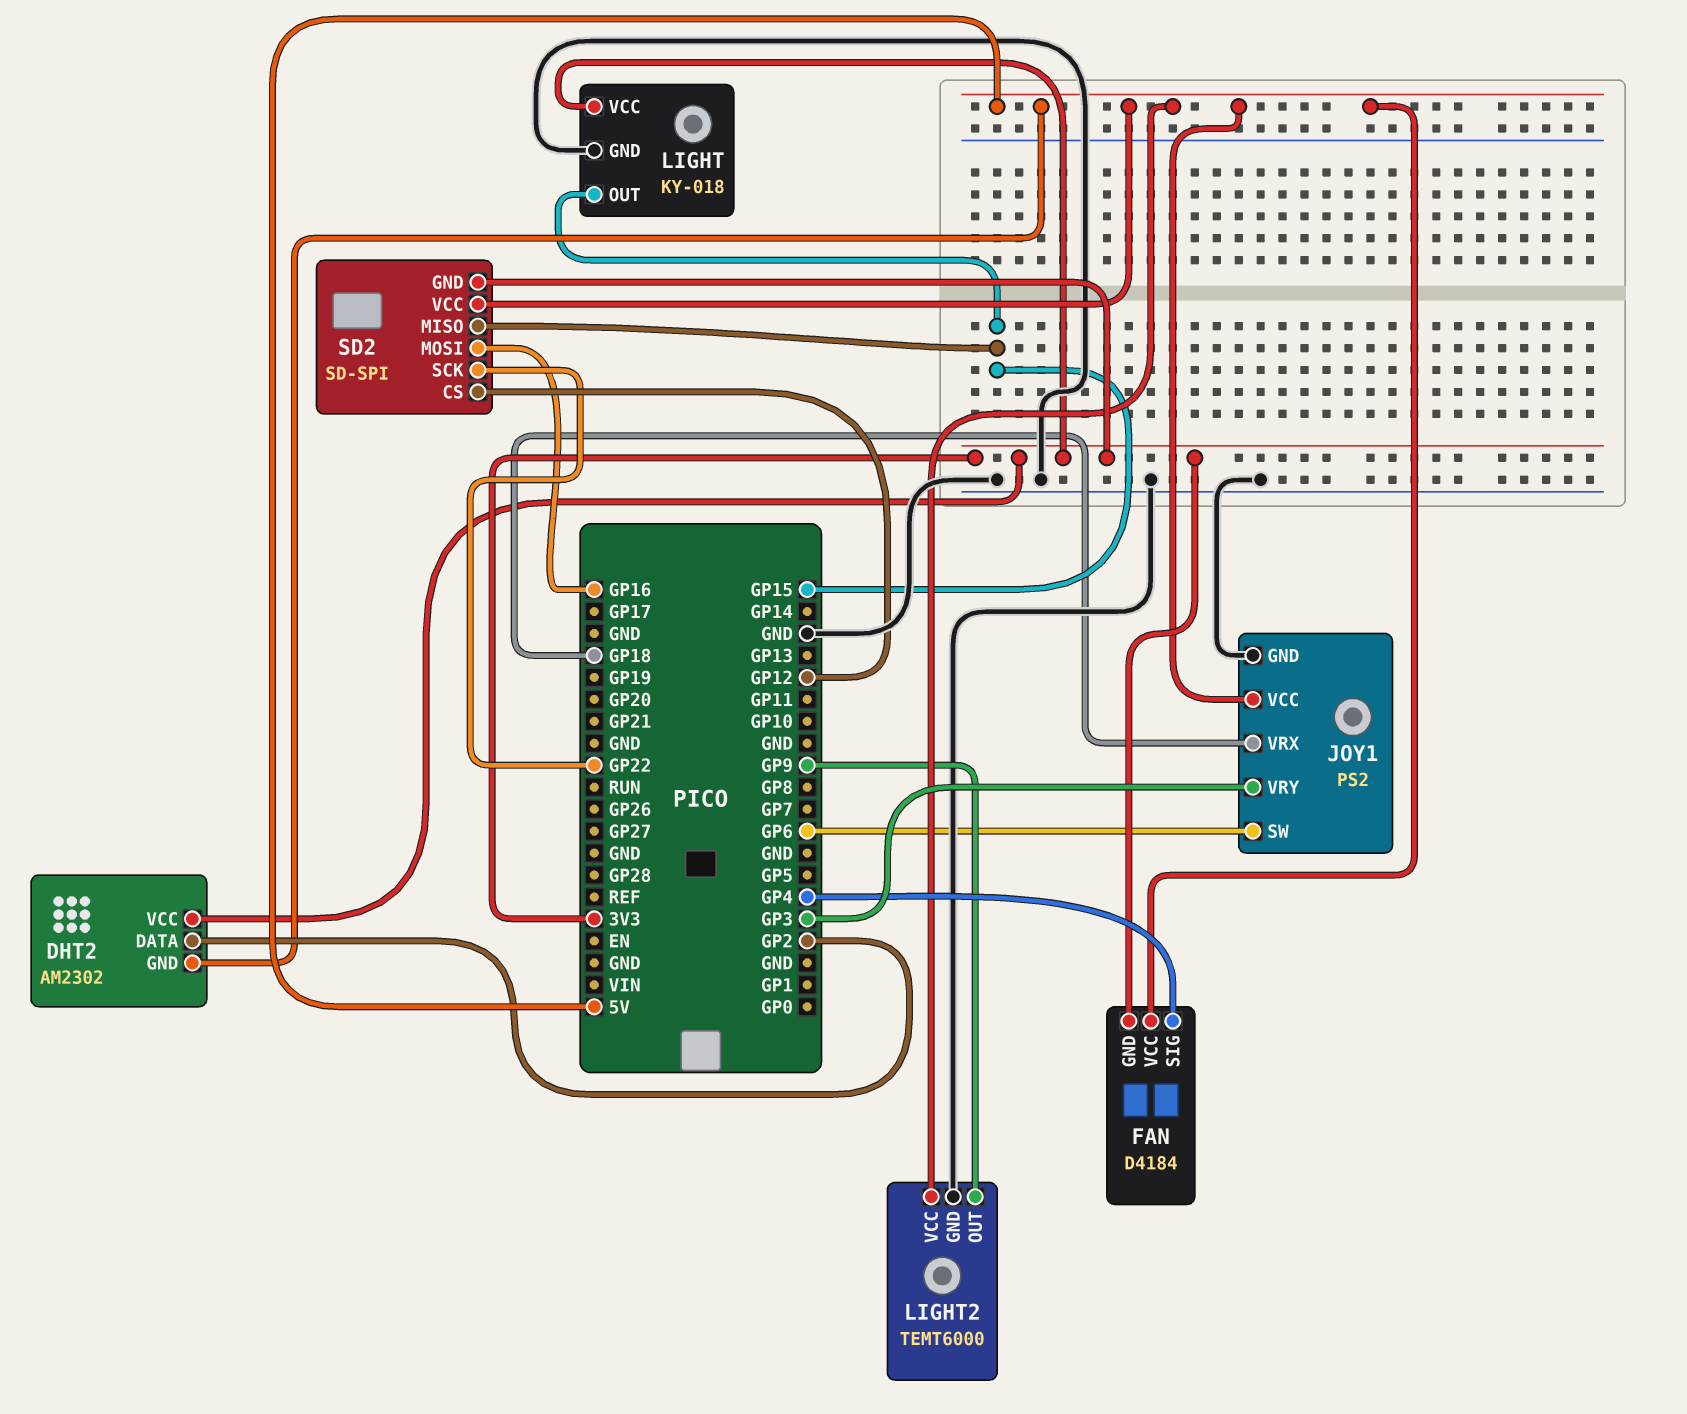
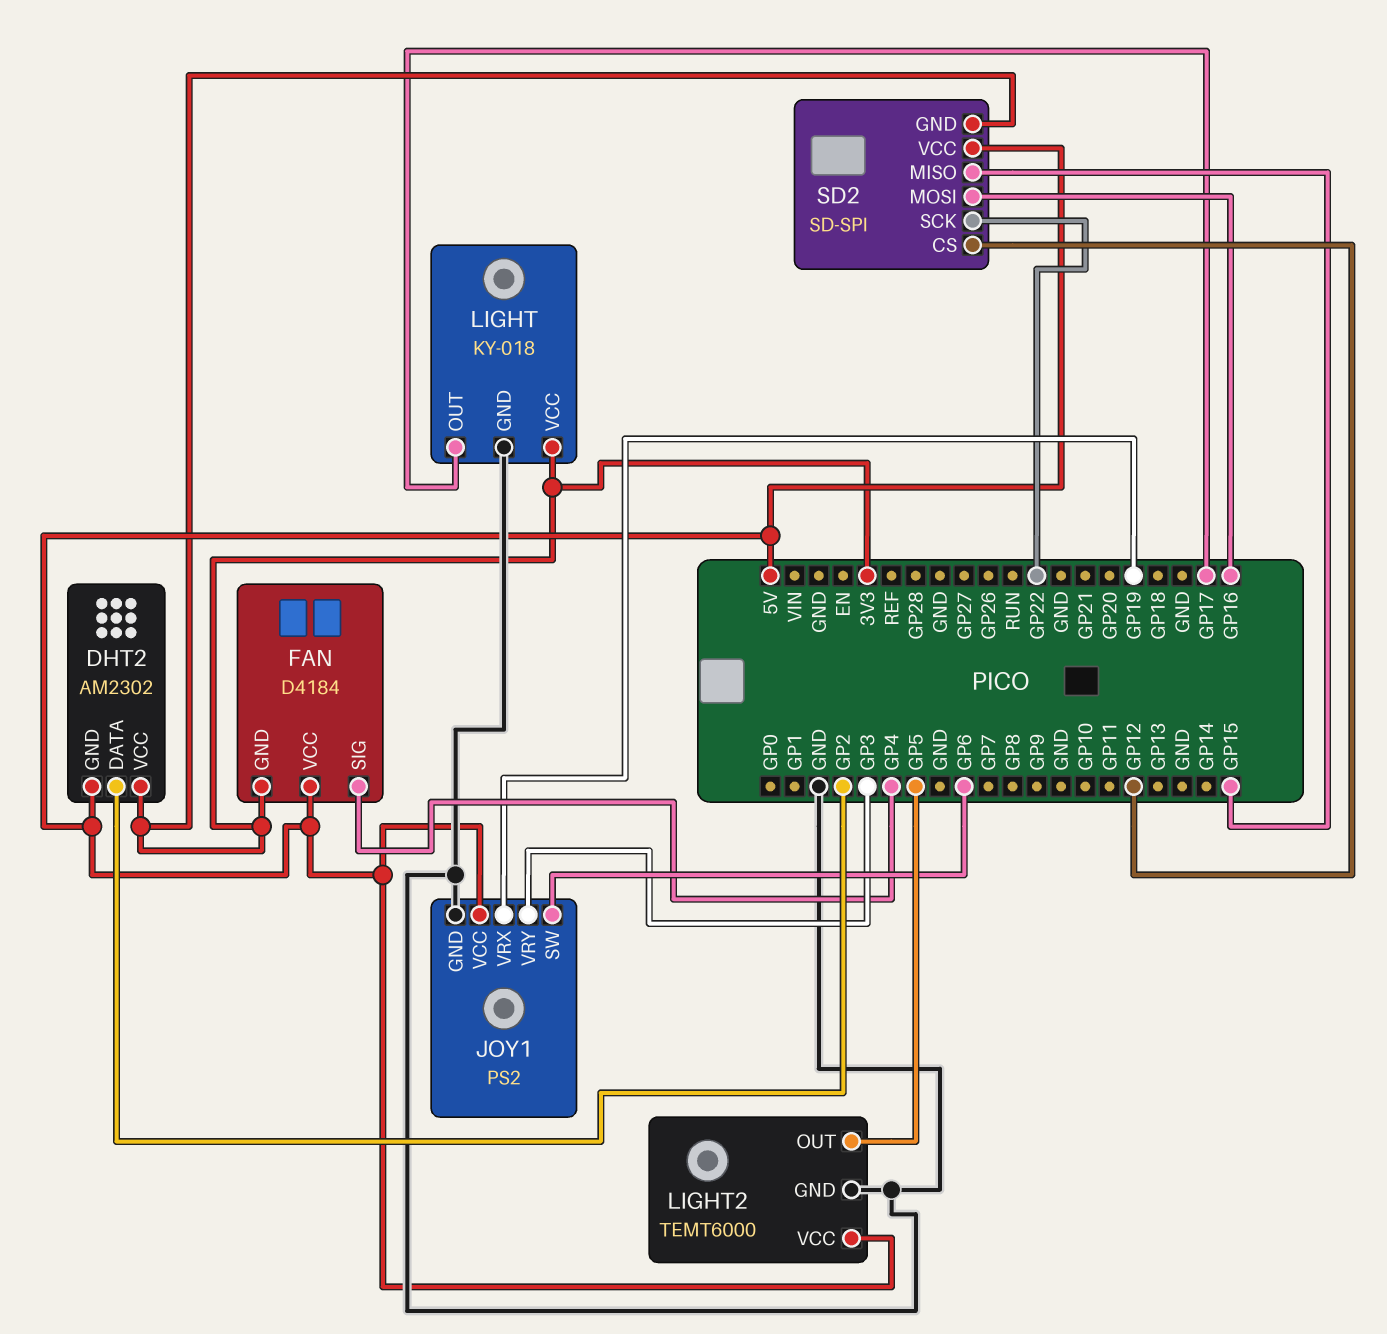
JOY1 pin VRX: GP18 -> GP19
LIGHT pin OUT: GP15 -> GP17
LIGHT2 pin OUT: GP9 -> GP5

